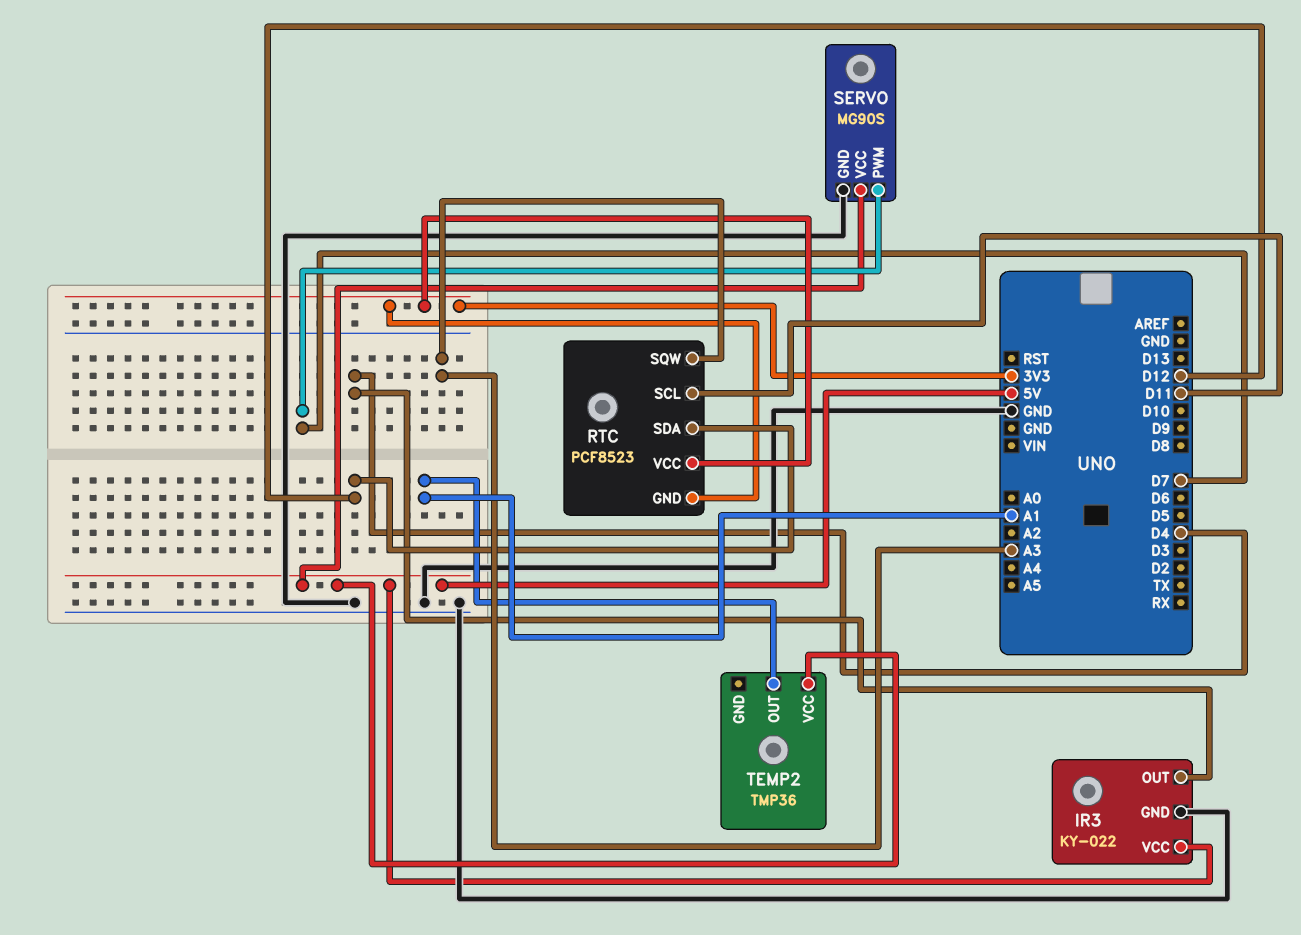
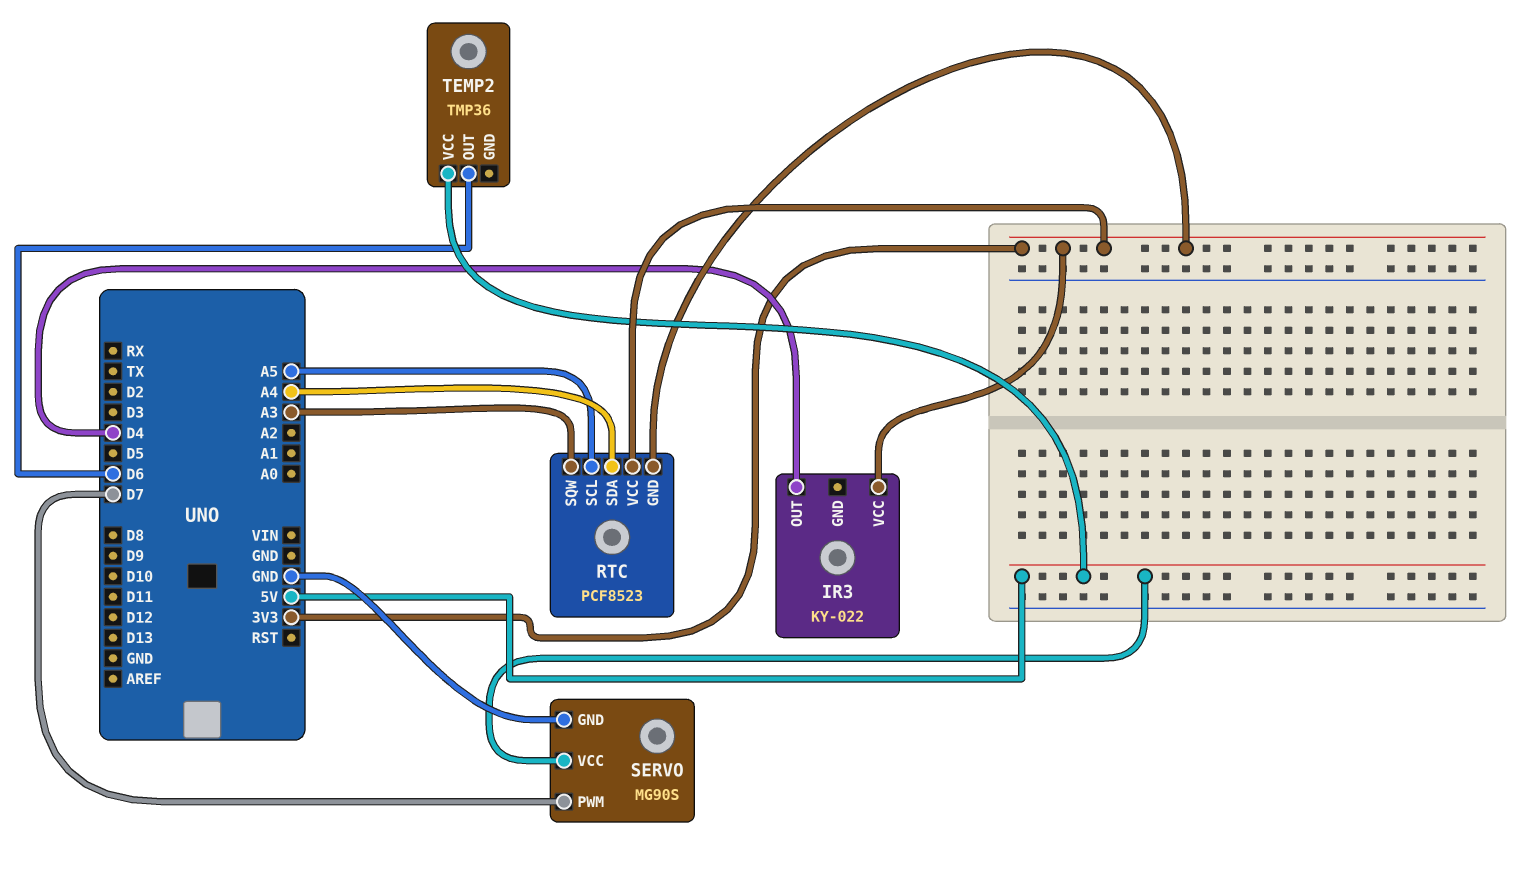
IR3 pin GND: GND -> none
IR3 pin VCC: 5V -> 3V3
RTC pin SCL: D11 -> A5
RTC pin SDA: D12 -> A4
TEMP2 pin OUT: A1 -> D6

